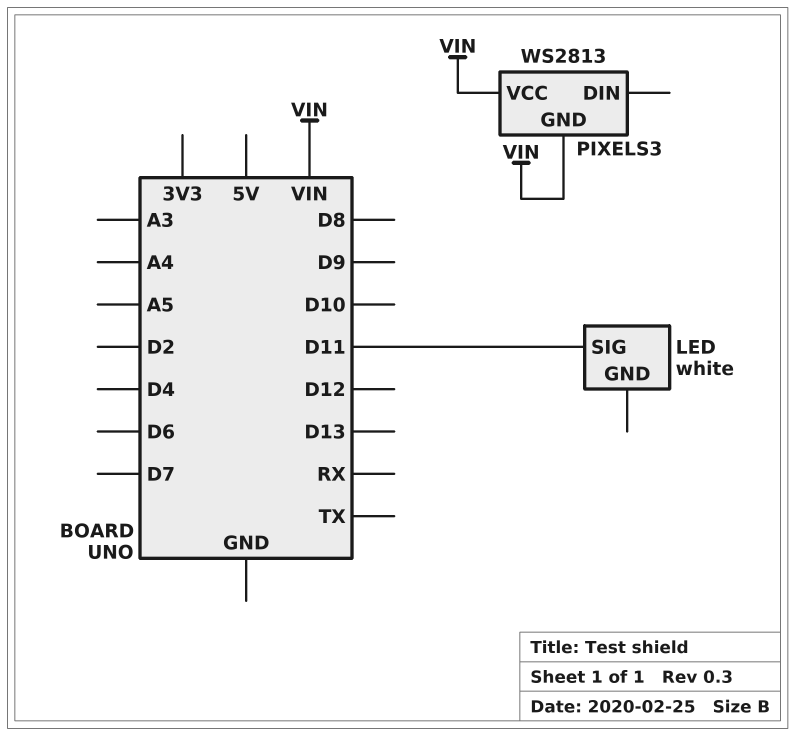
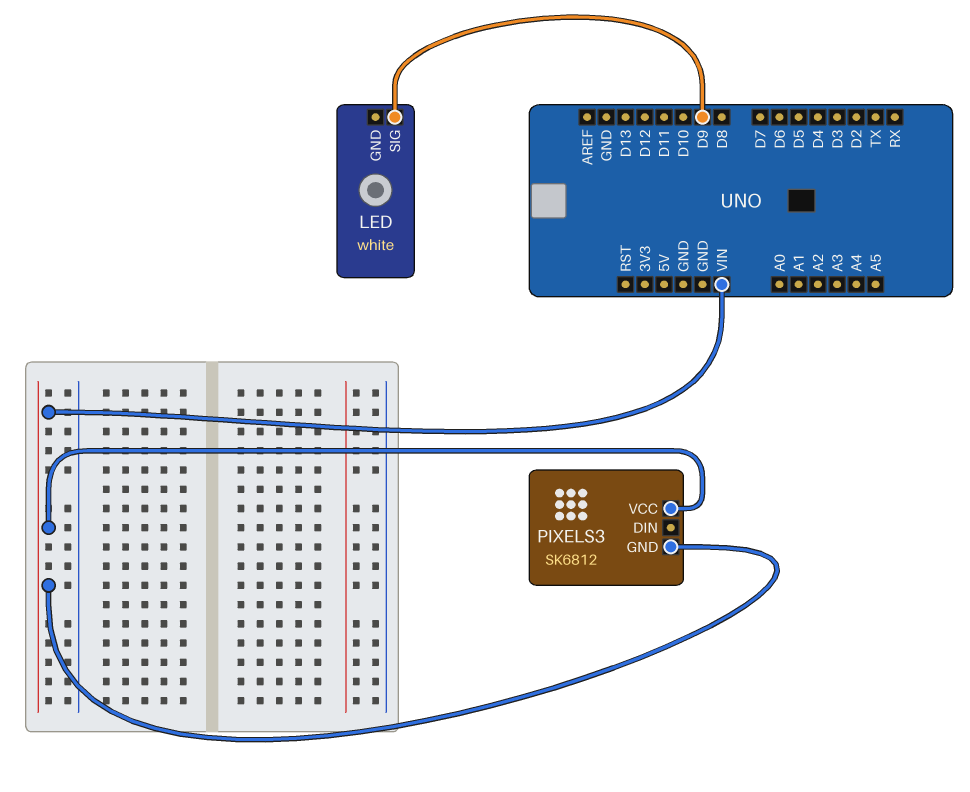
LED pin SIG: D11 -> D9
PIXELS3: WS2813 -> SK6812

